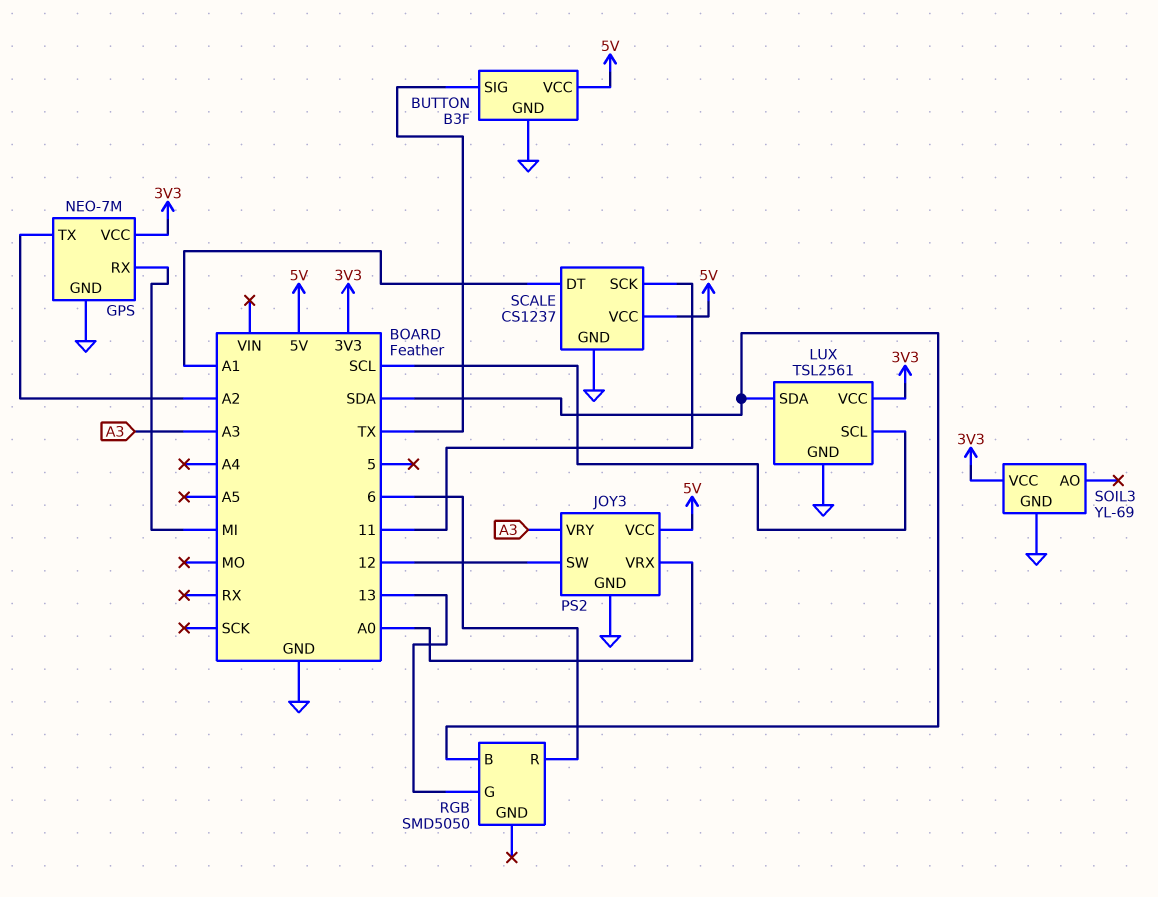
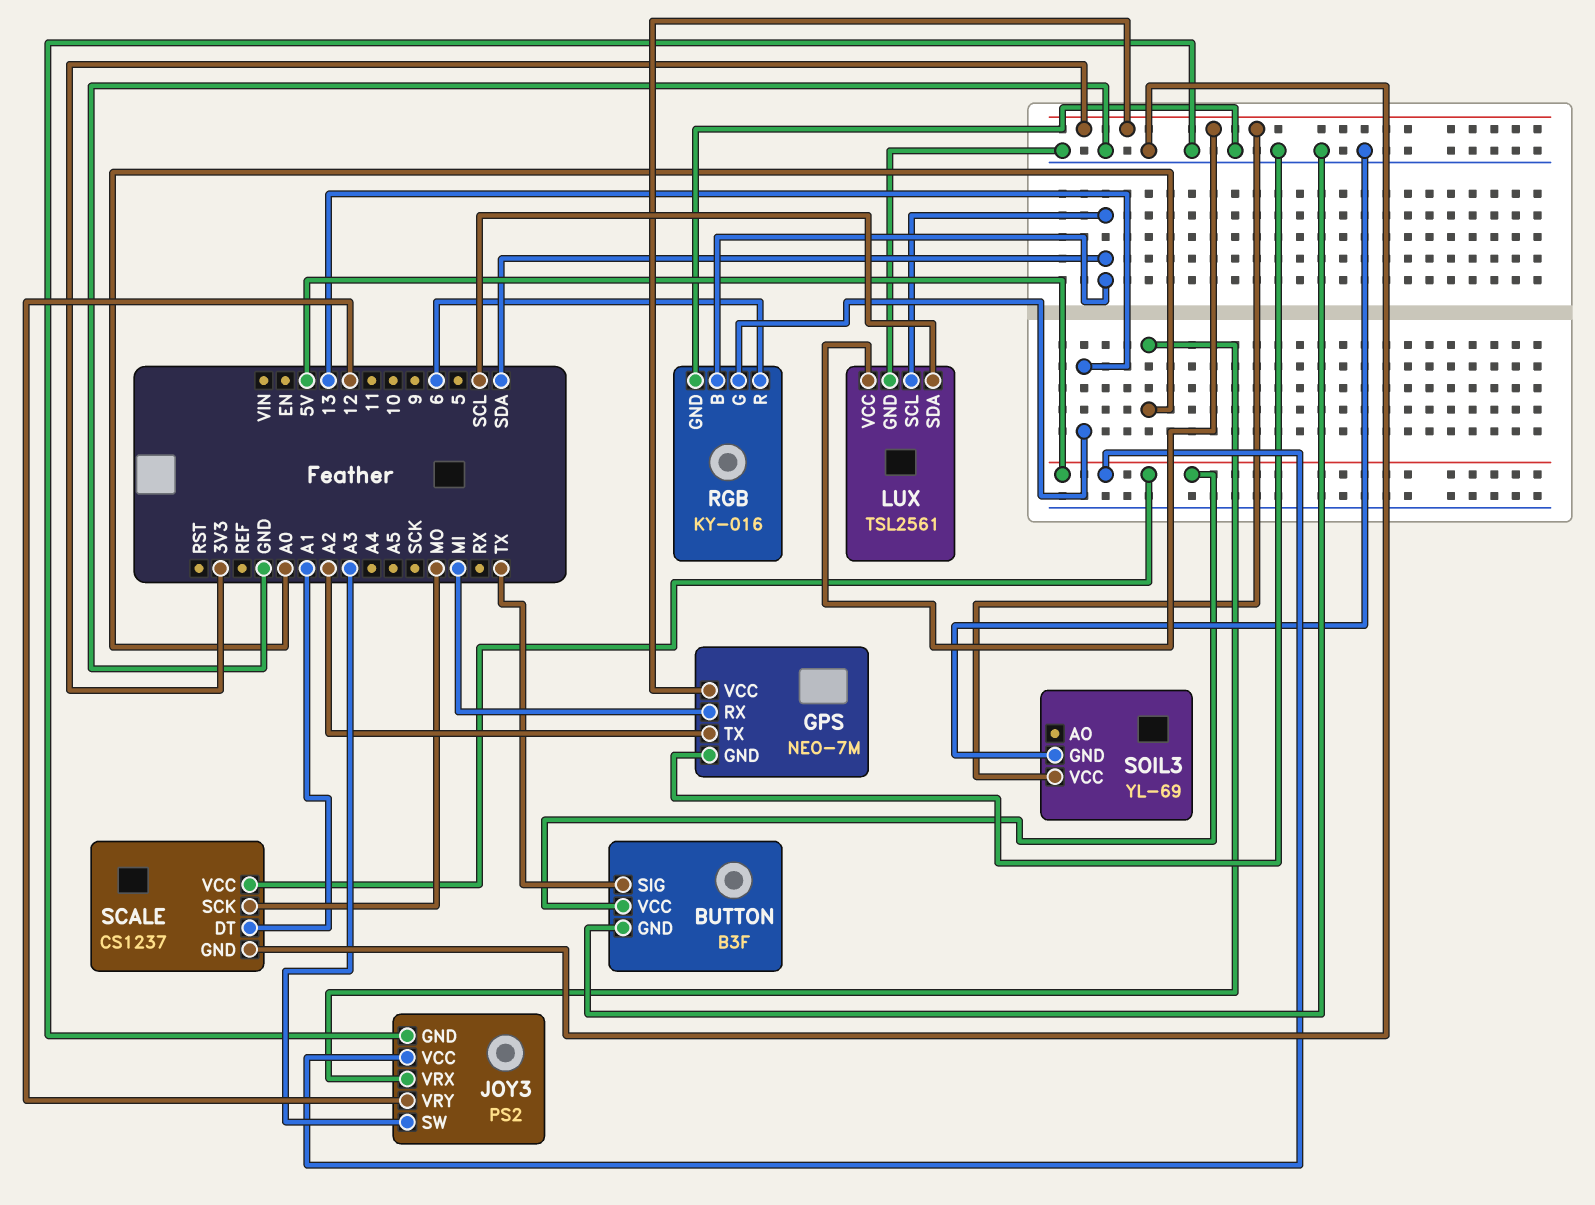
JOY3 pin SW: 12 -> A3
JOY3 pin VRY: A3 -> 12
LUX pin SCL: SCL -> SDA
LUX pin SDA: SDA -> SCL
RGB: SMD5050 -> KY-016
RGB pin GND: none -> GND
SCALE pin SCK: 11 -> MO

